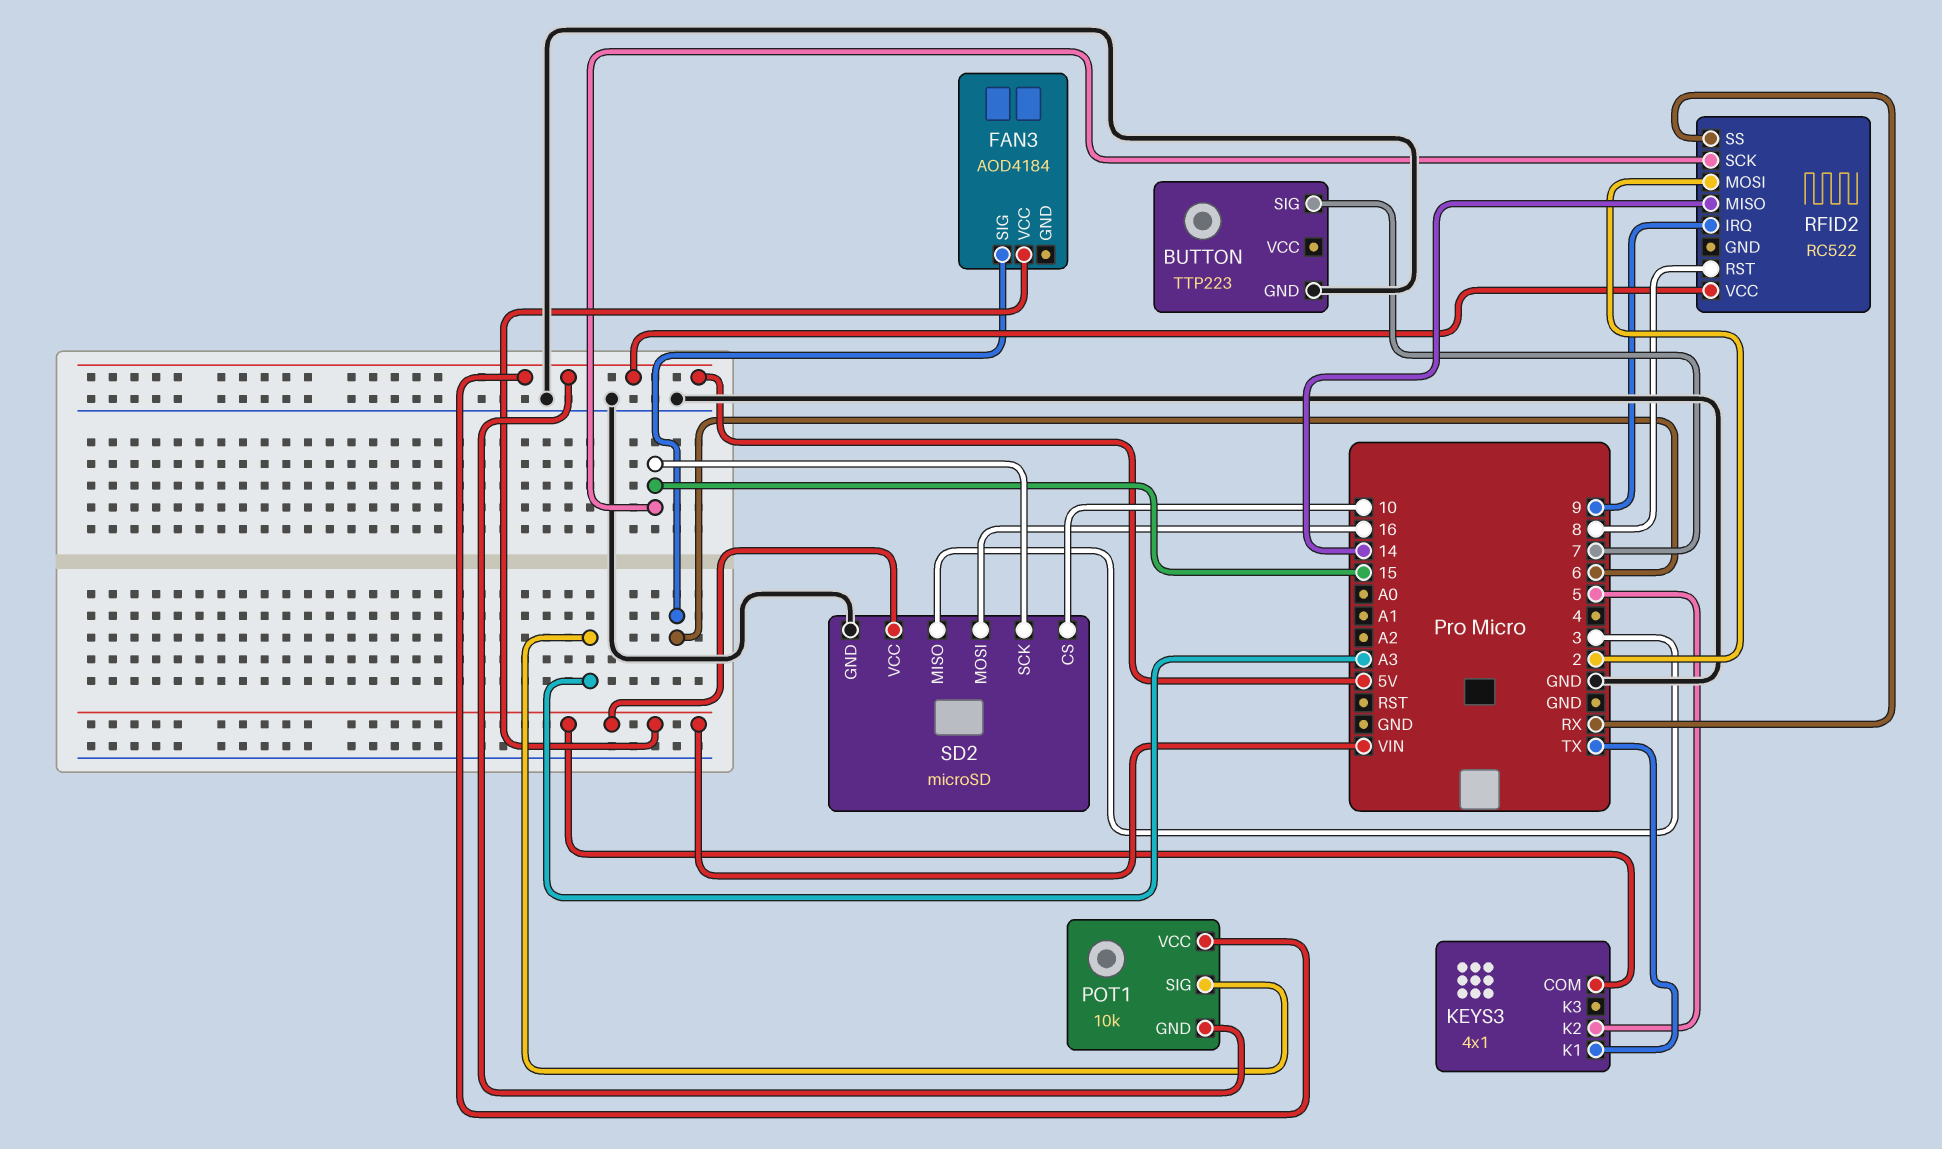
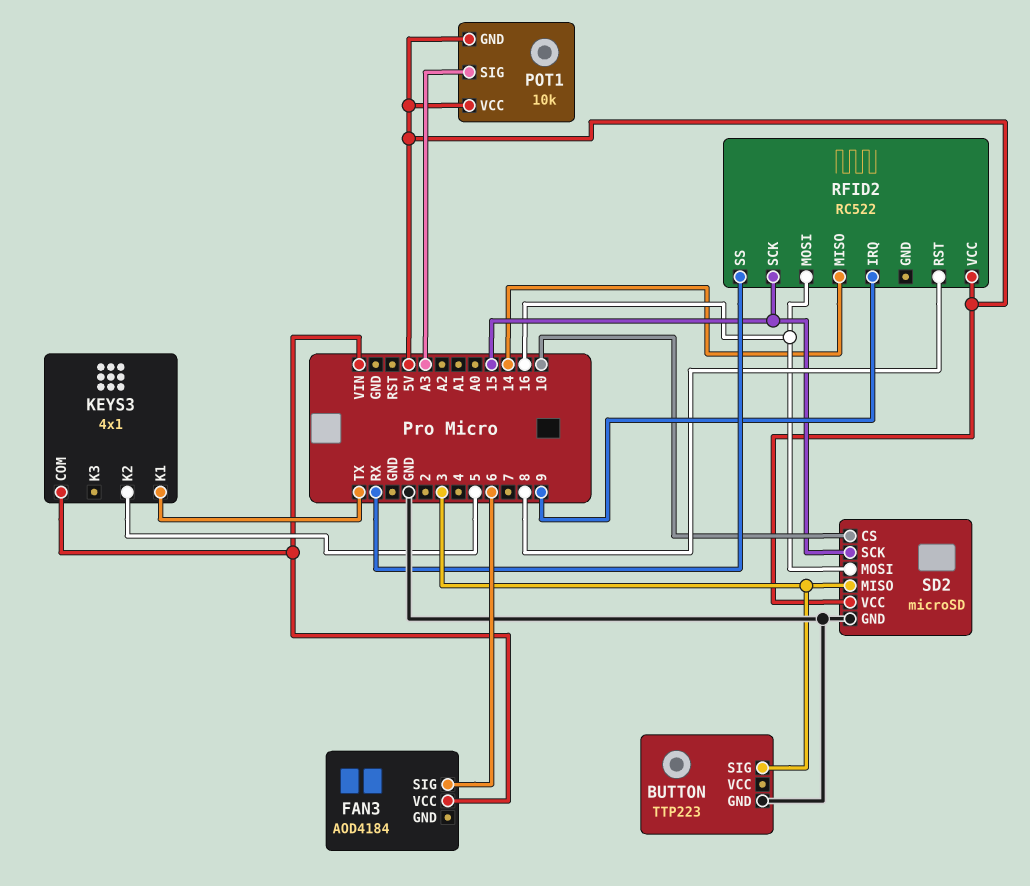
BUTTON pin SIG: 7 -> 3
RFID2 pin MOSI: 2 -> 16
SD2 pin VCC: VIN -> 5V

